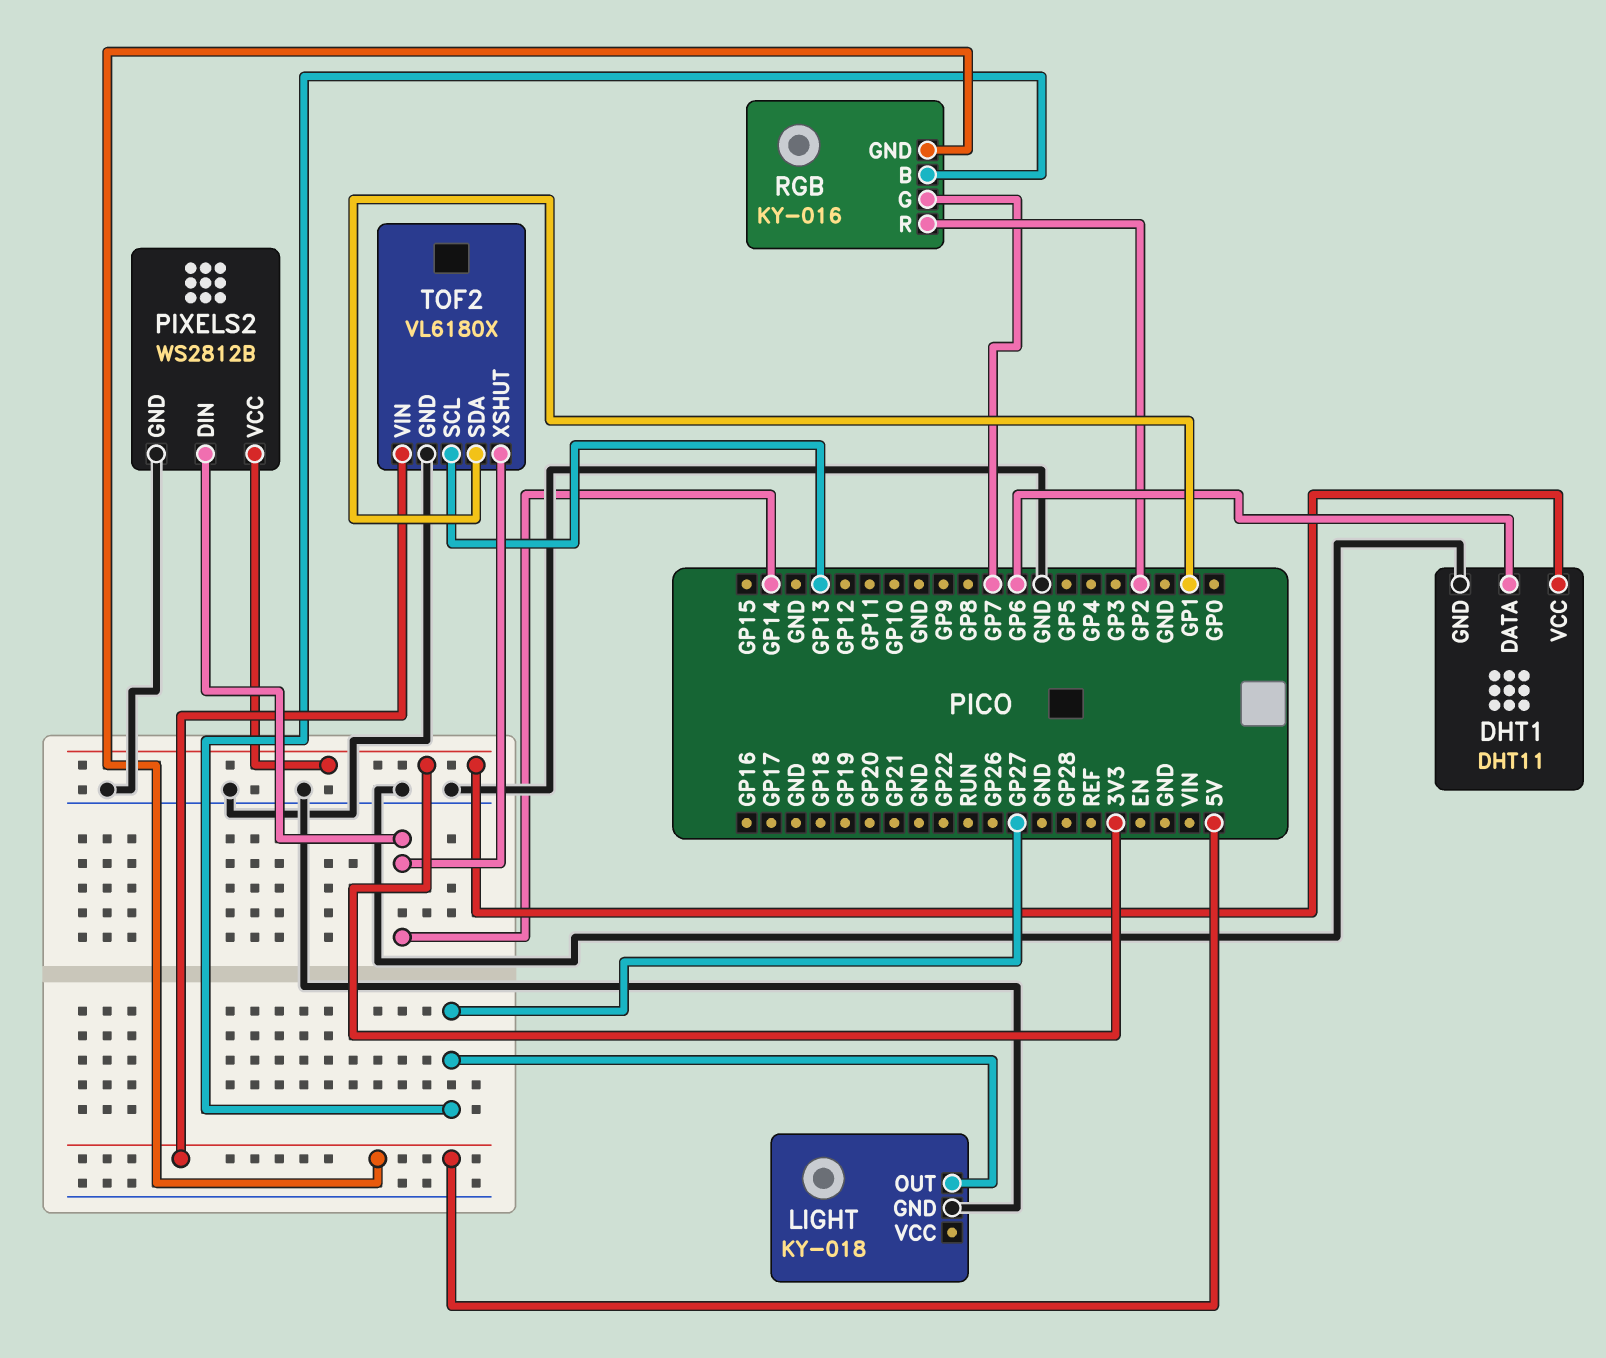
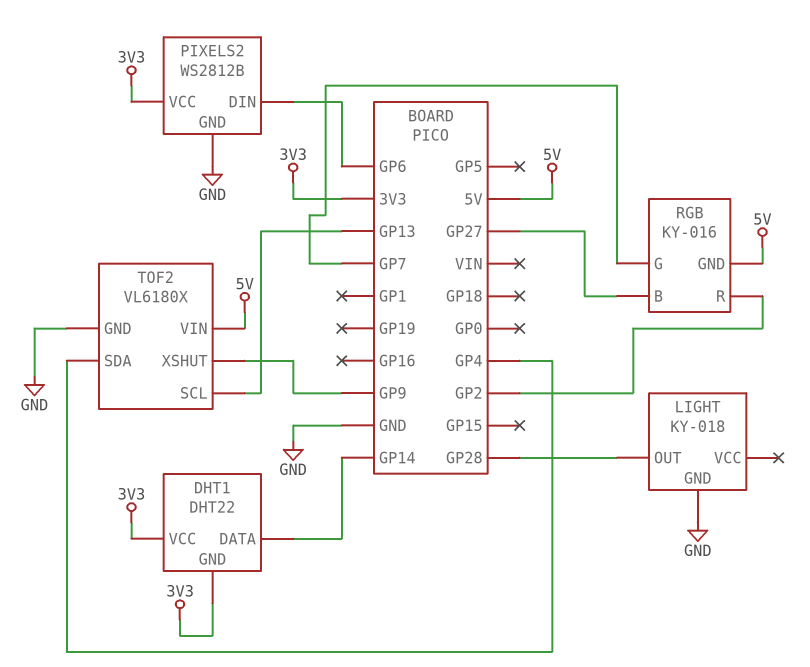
DHT1: DHT11 -> DHT22
DHT1 pin DATA: GP6 -> GP14
DHT1 pin GND: GND -> 3V3
LIGHT pin OUT: GP27 -> GP28
PIXELS2 pin DIN: GP14 -> GP6
TOF2 pin SDA: GP1 -> GP4
TOF2 pin XSHUT: GP14 -> GP9

